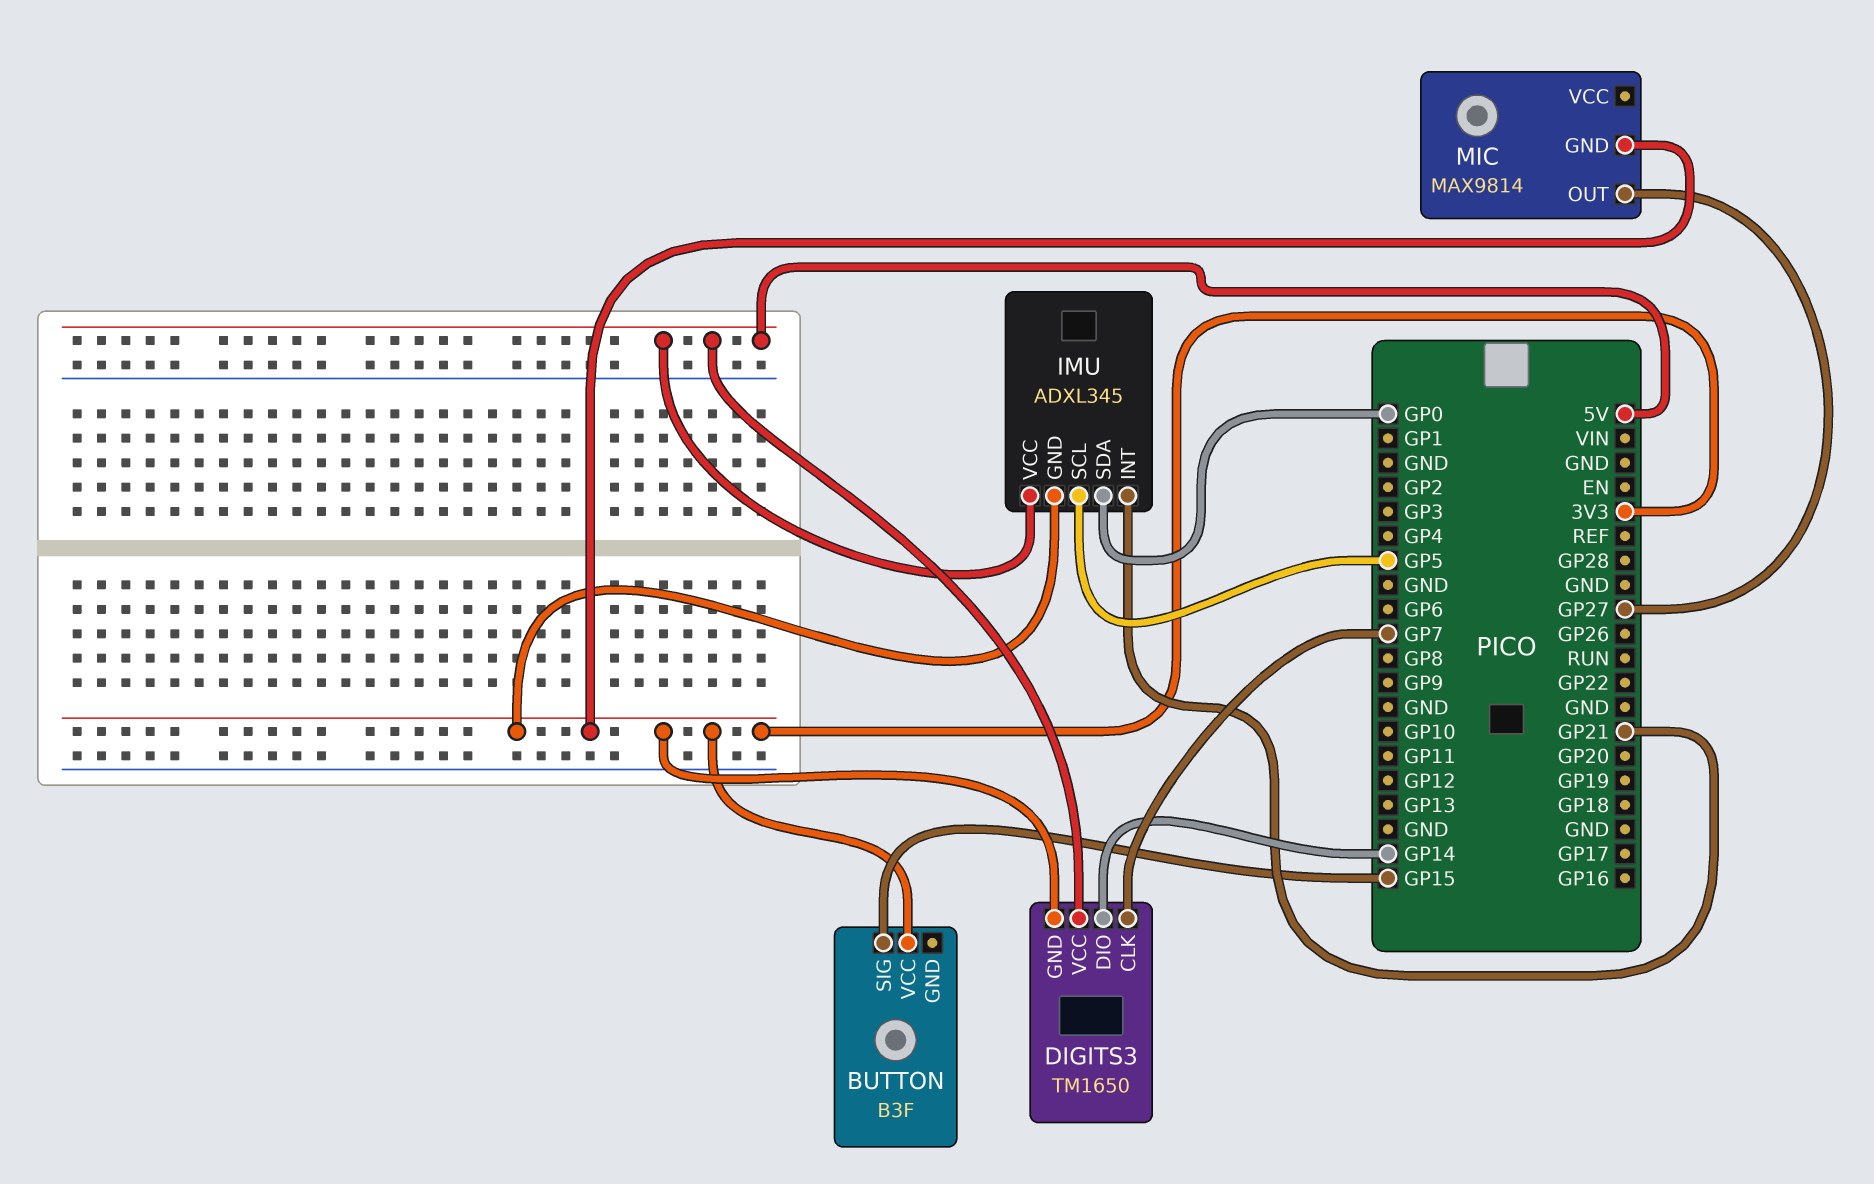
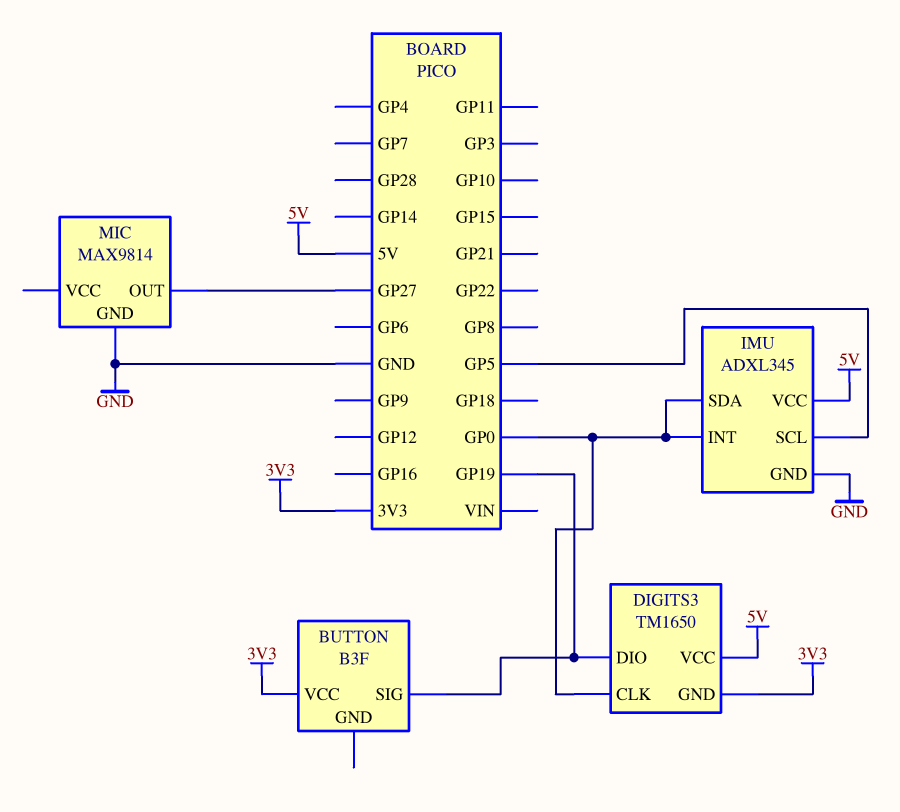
BUTTON pin SIG: GP15 -> GP19
DIGITS3 pin CLK: GP7 -> GP0
DIGITS3 pin DIO: GP14 -> GP19
IMU pin GND: 3V3 -> GND
IMU pin INT: GP21 -> GP0
MIC pin GND: 3V3 -> GND

